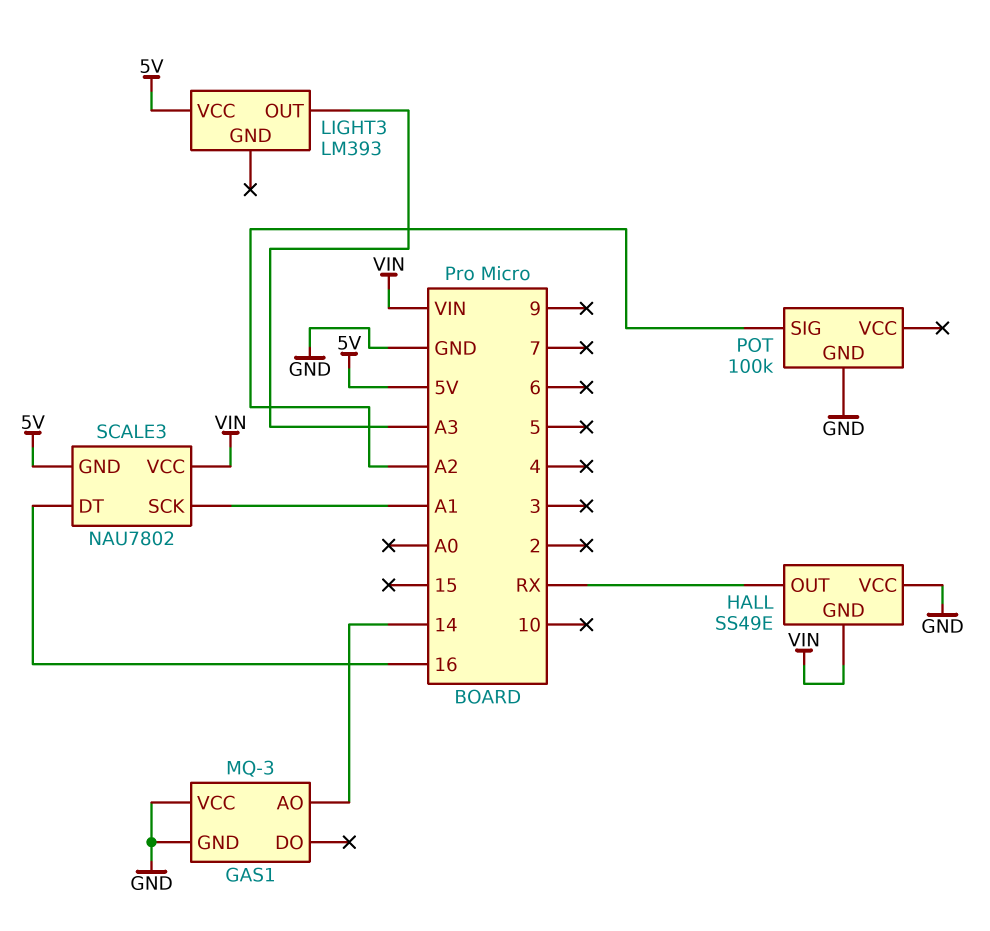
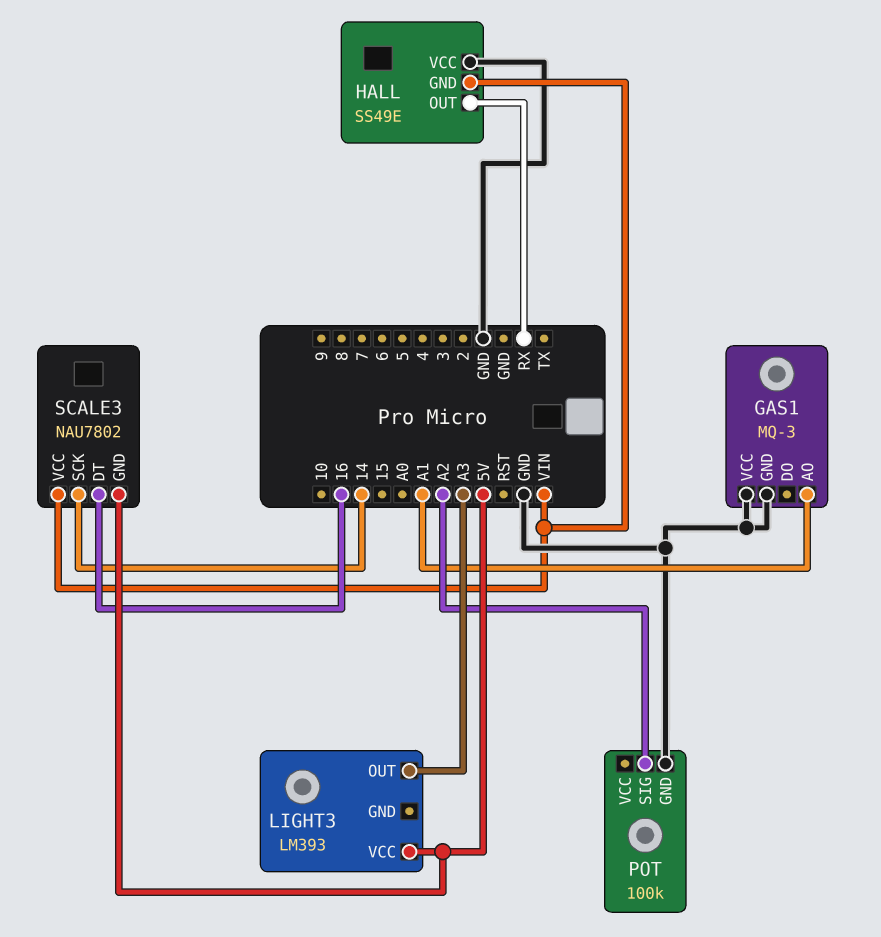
GAS1 pin AO: 14 -> A1
SCALE3 pin SCK: A1 -> 14

